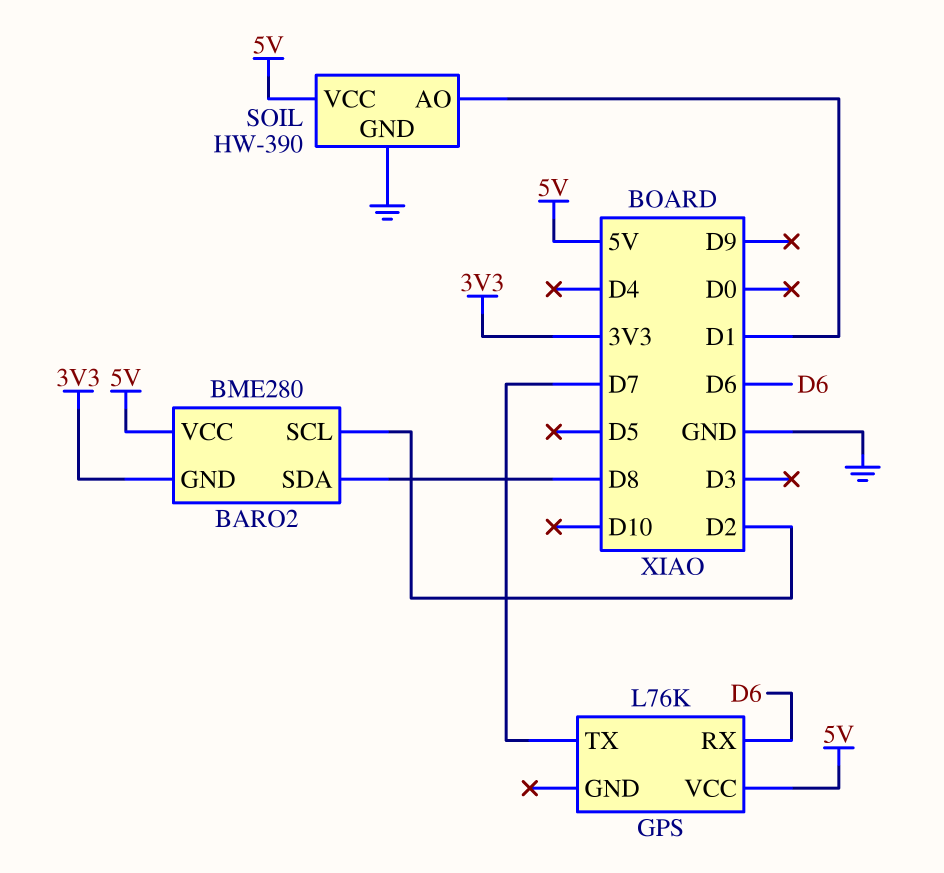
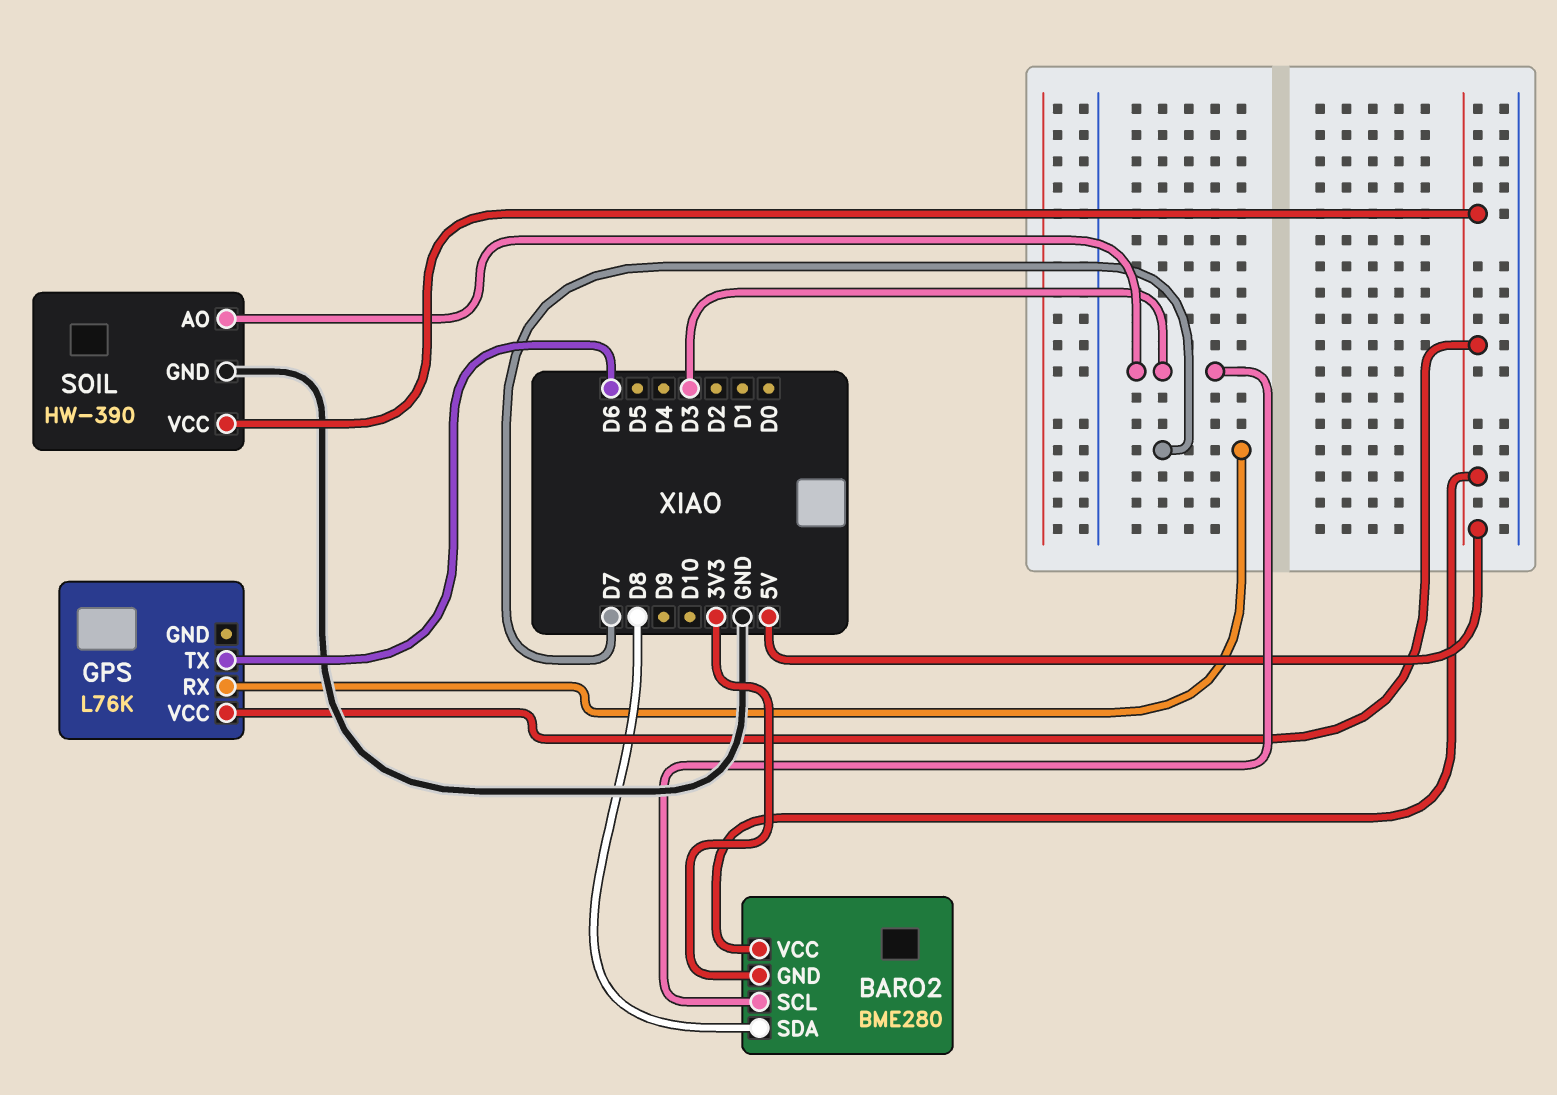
BARO2 pin SCL: D2 -> D3
GPS pin RX: D6 -> D7
GPS pin TX: D7 -> D6
SOIL pin AO: D1 -> D3

